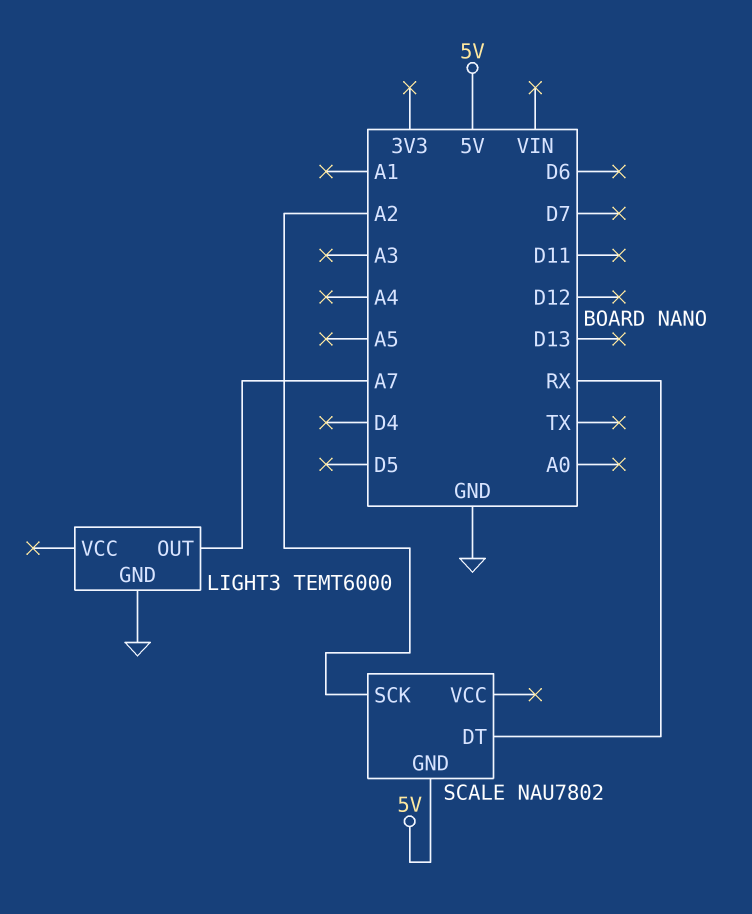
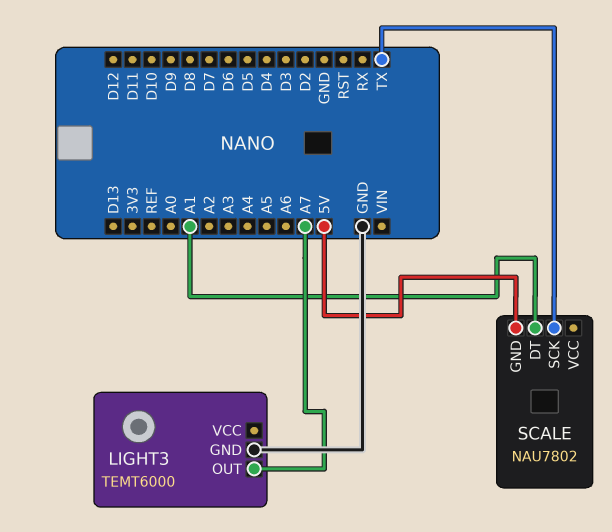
SCALE pin DT: RX -> A1
SCALE pin SCK: A2 -> TX

